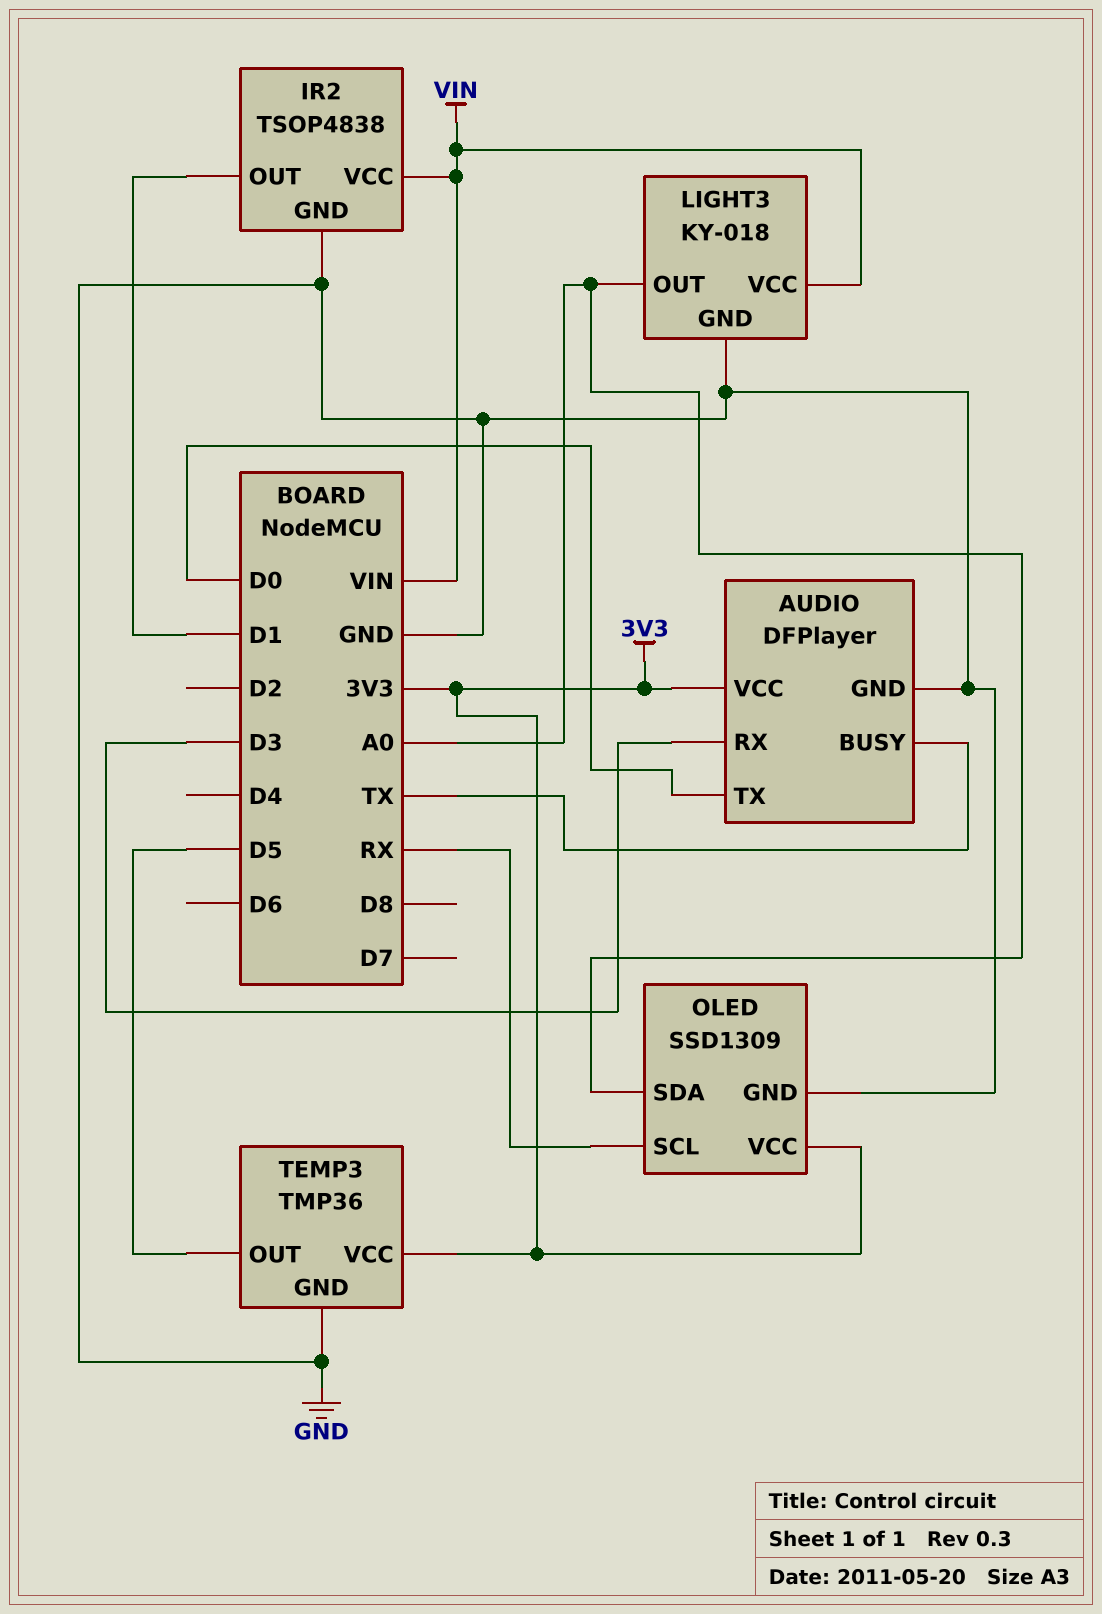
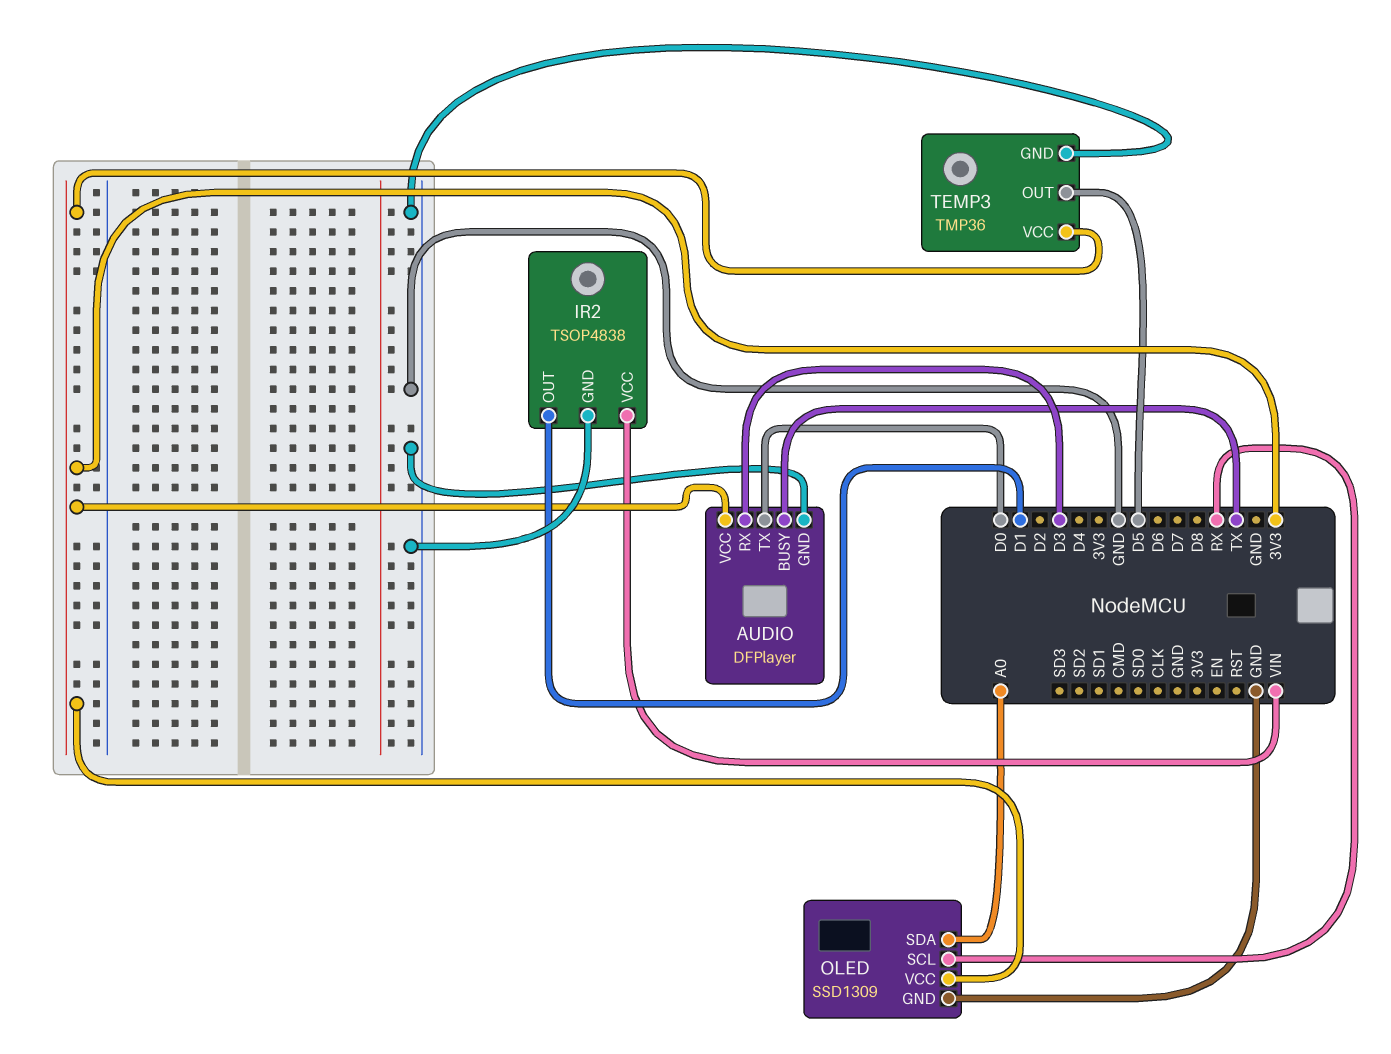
LIGHT3: KY-018 -> none
LIGHT3 pin GND: GND -> none
LIGHT3 pin OUT: A0 -> none
LIGHT3 pin VCC: VIN -> none

